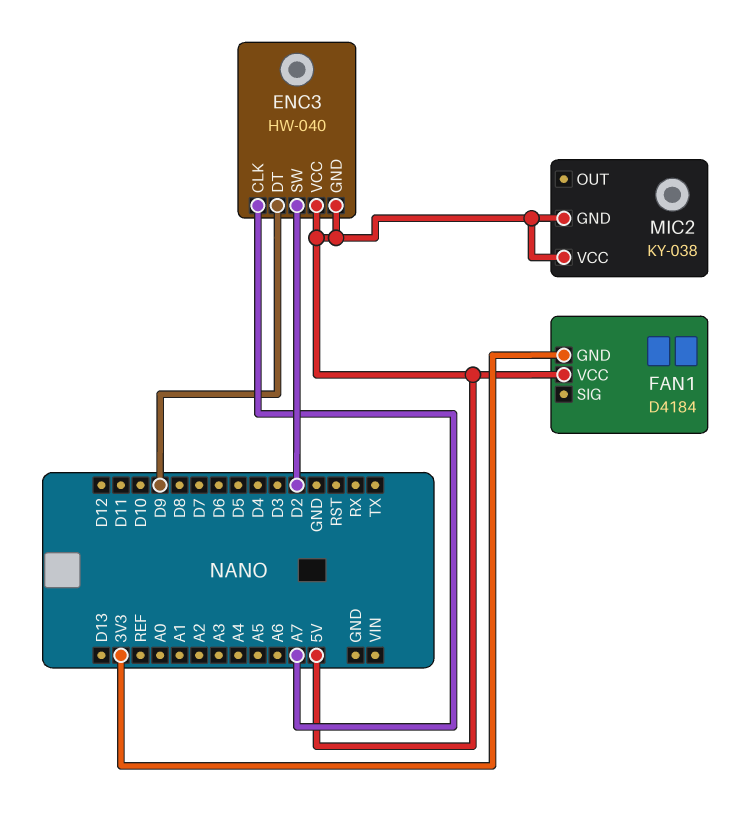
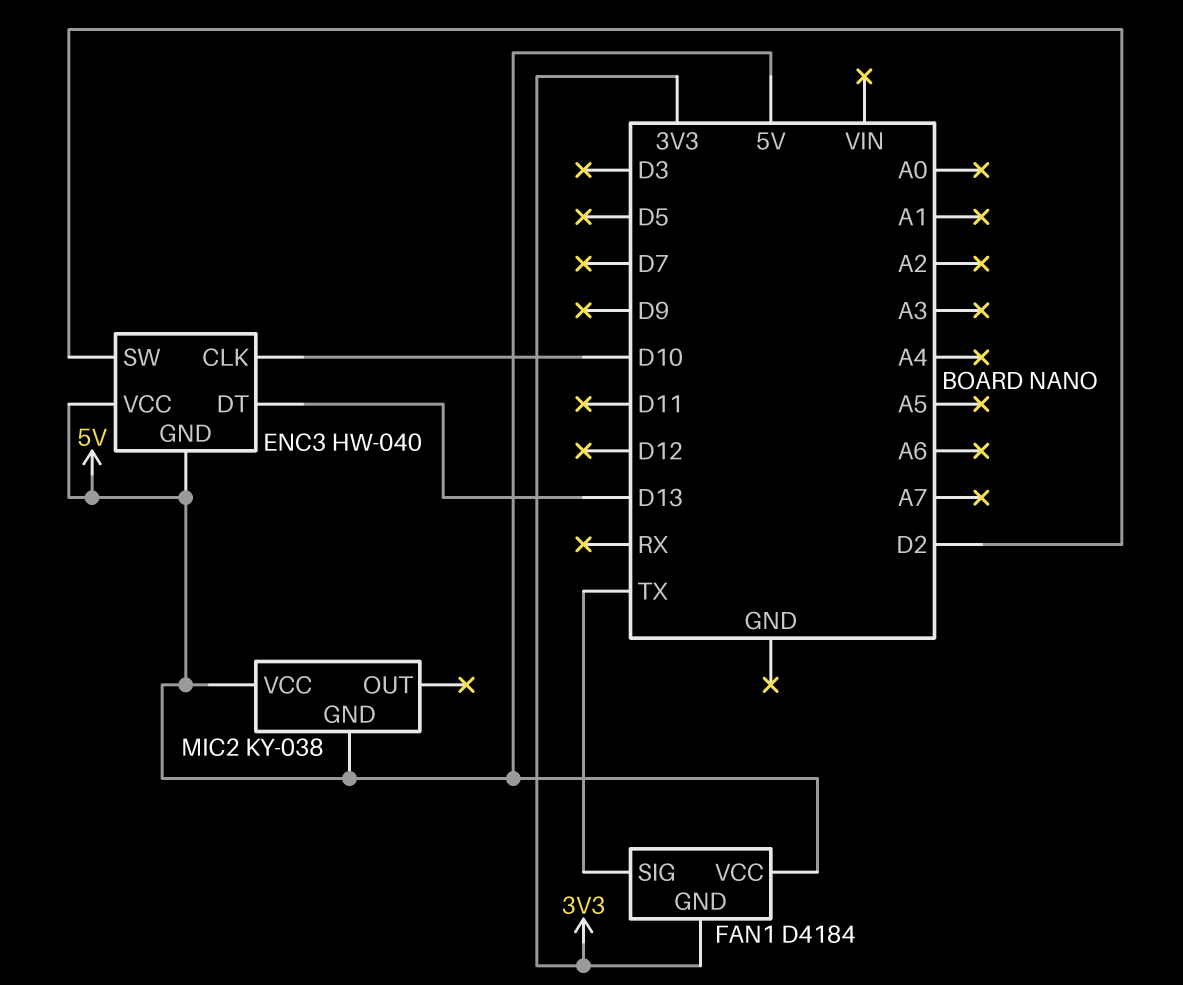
ENC3 pin CLK: A7 -> D10
ENC3 pin DT: D9 -> D13
FAN1 pin SIG: none -> TX

